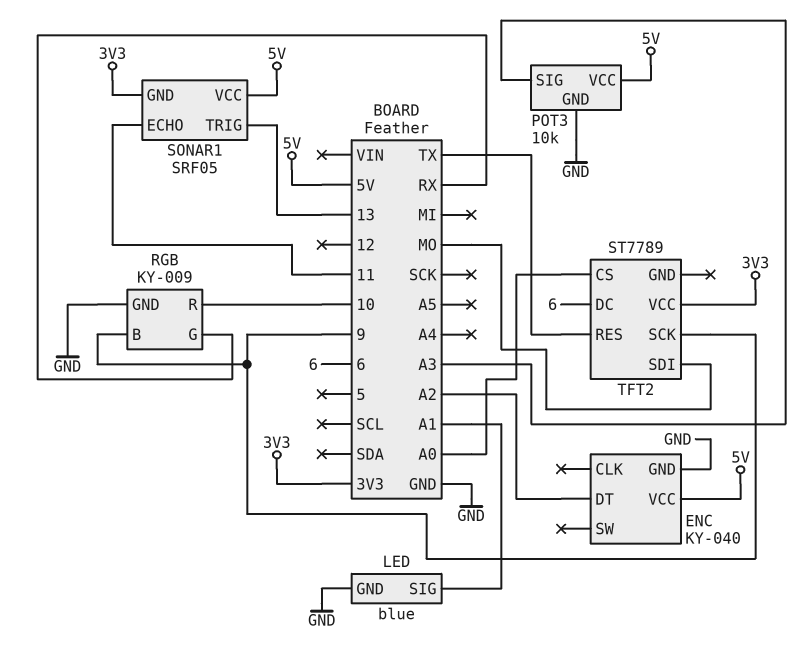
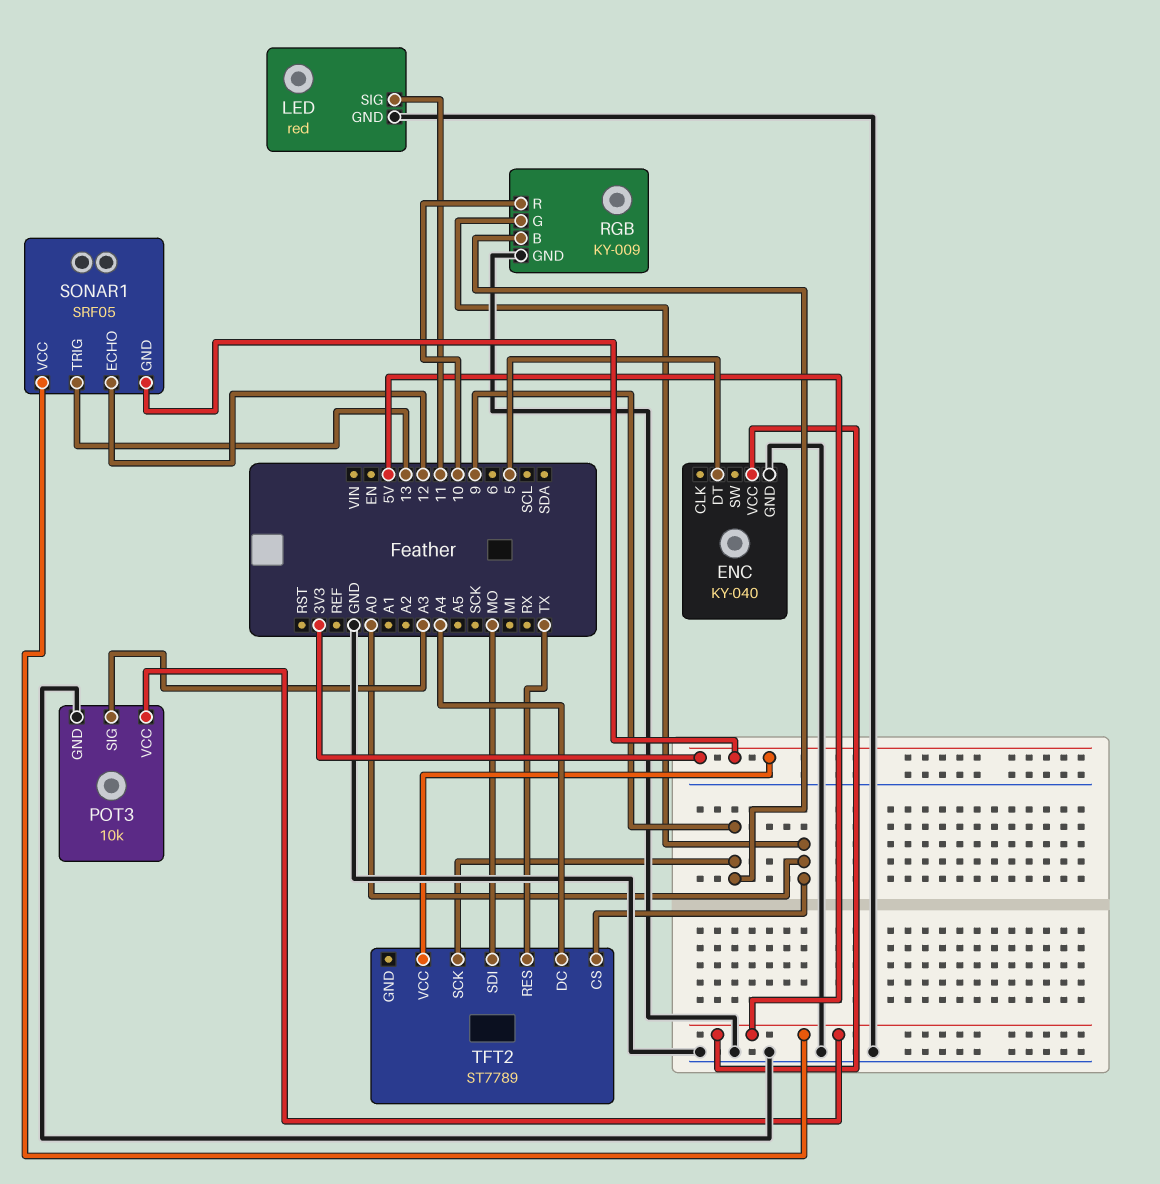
ENC pin DT: A2 -> 5
LED: blue -> red
LED pin SIG: A1 -> 11
RGB pin G: RX -> A0
SONAR1 pin ECHO: 11 -> 12
TFT2 pin DC: 6 -> A4

